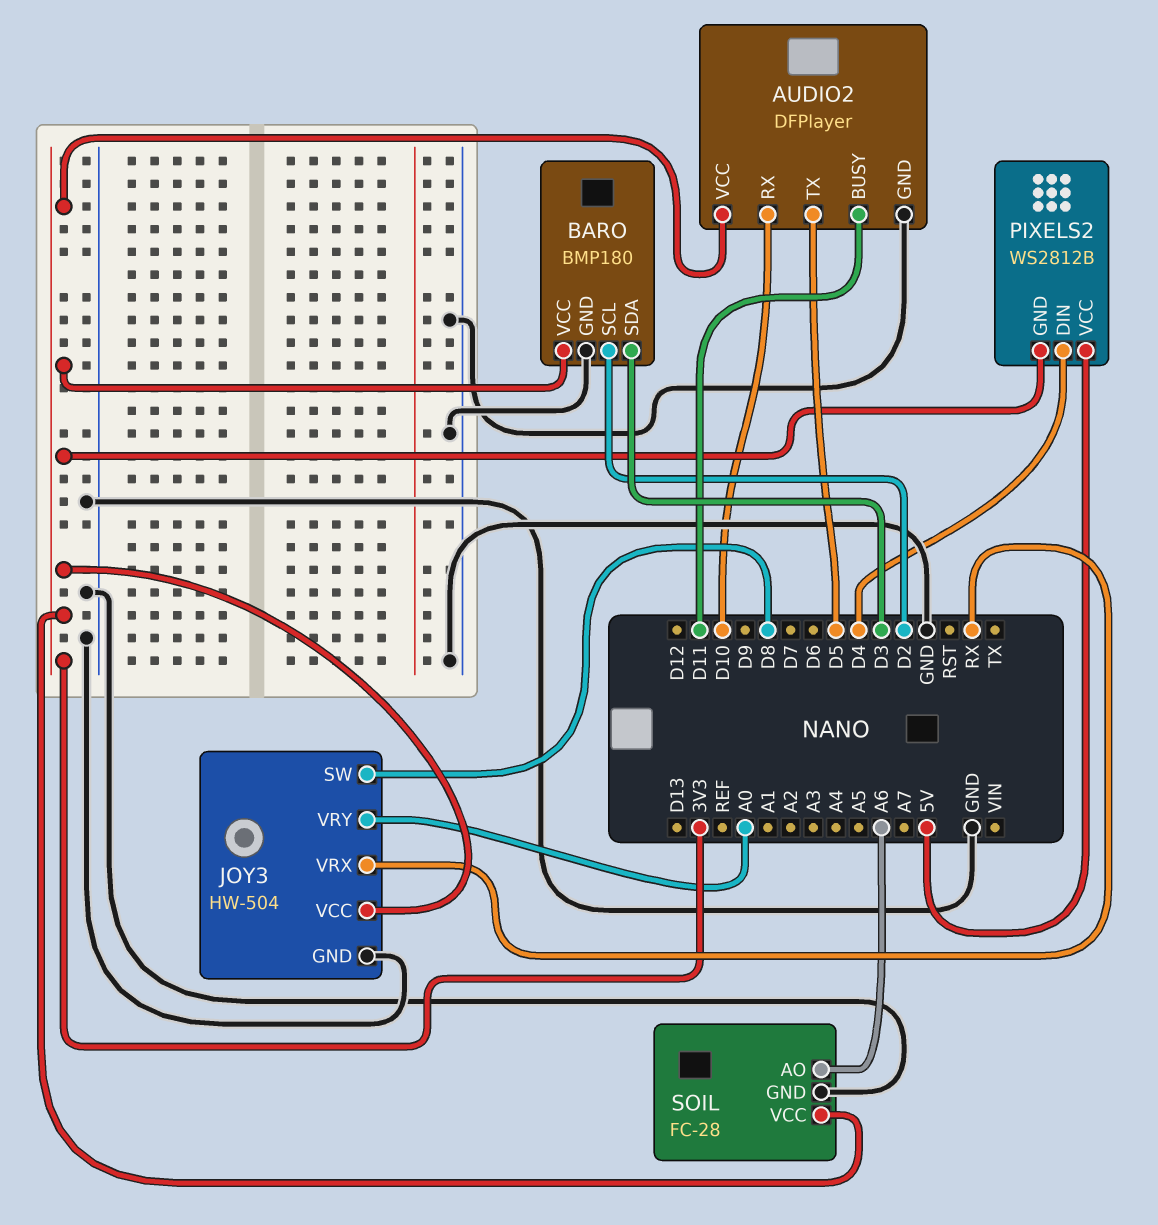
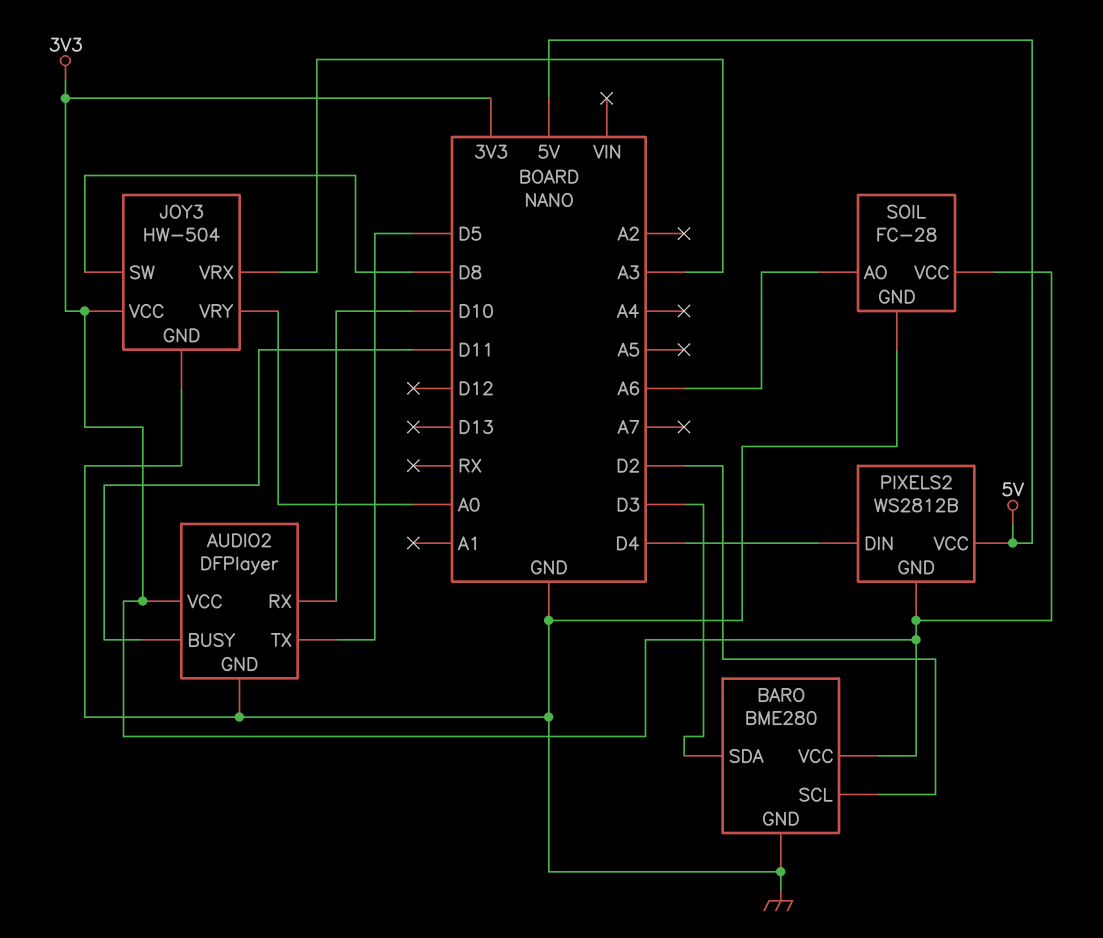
BARO: BMP180 -> BME280
JOY3 pin VRX: RX -> A3

